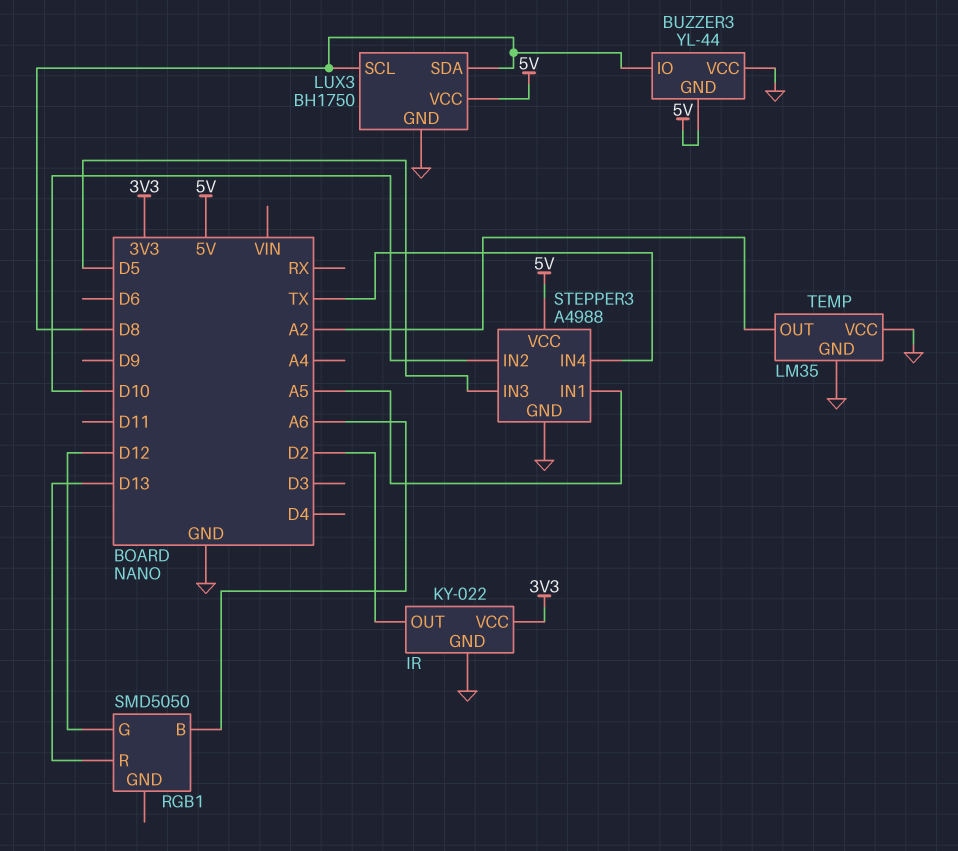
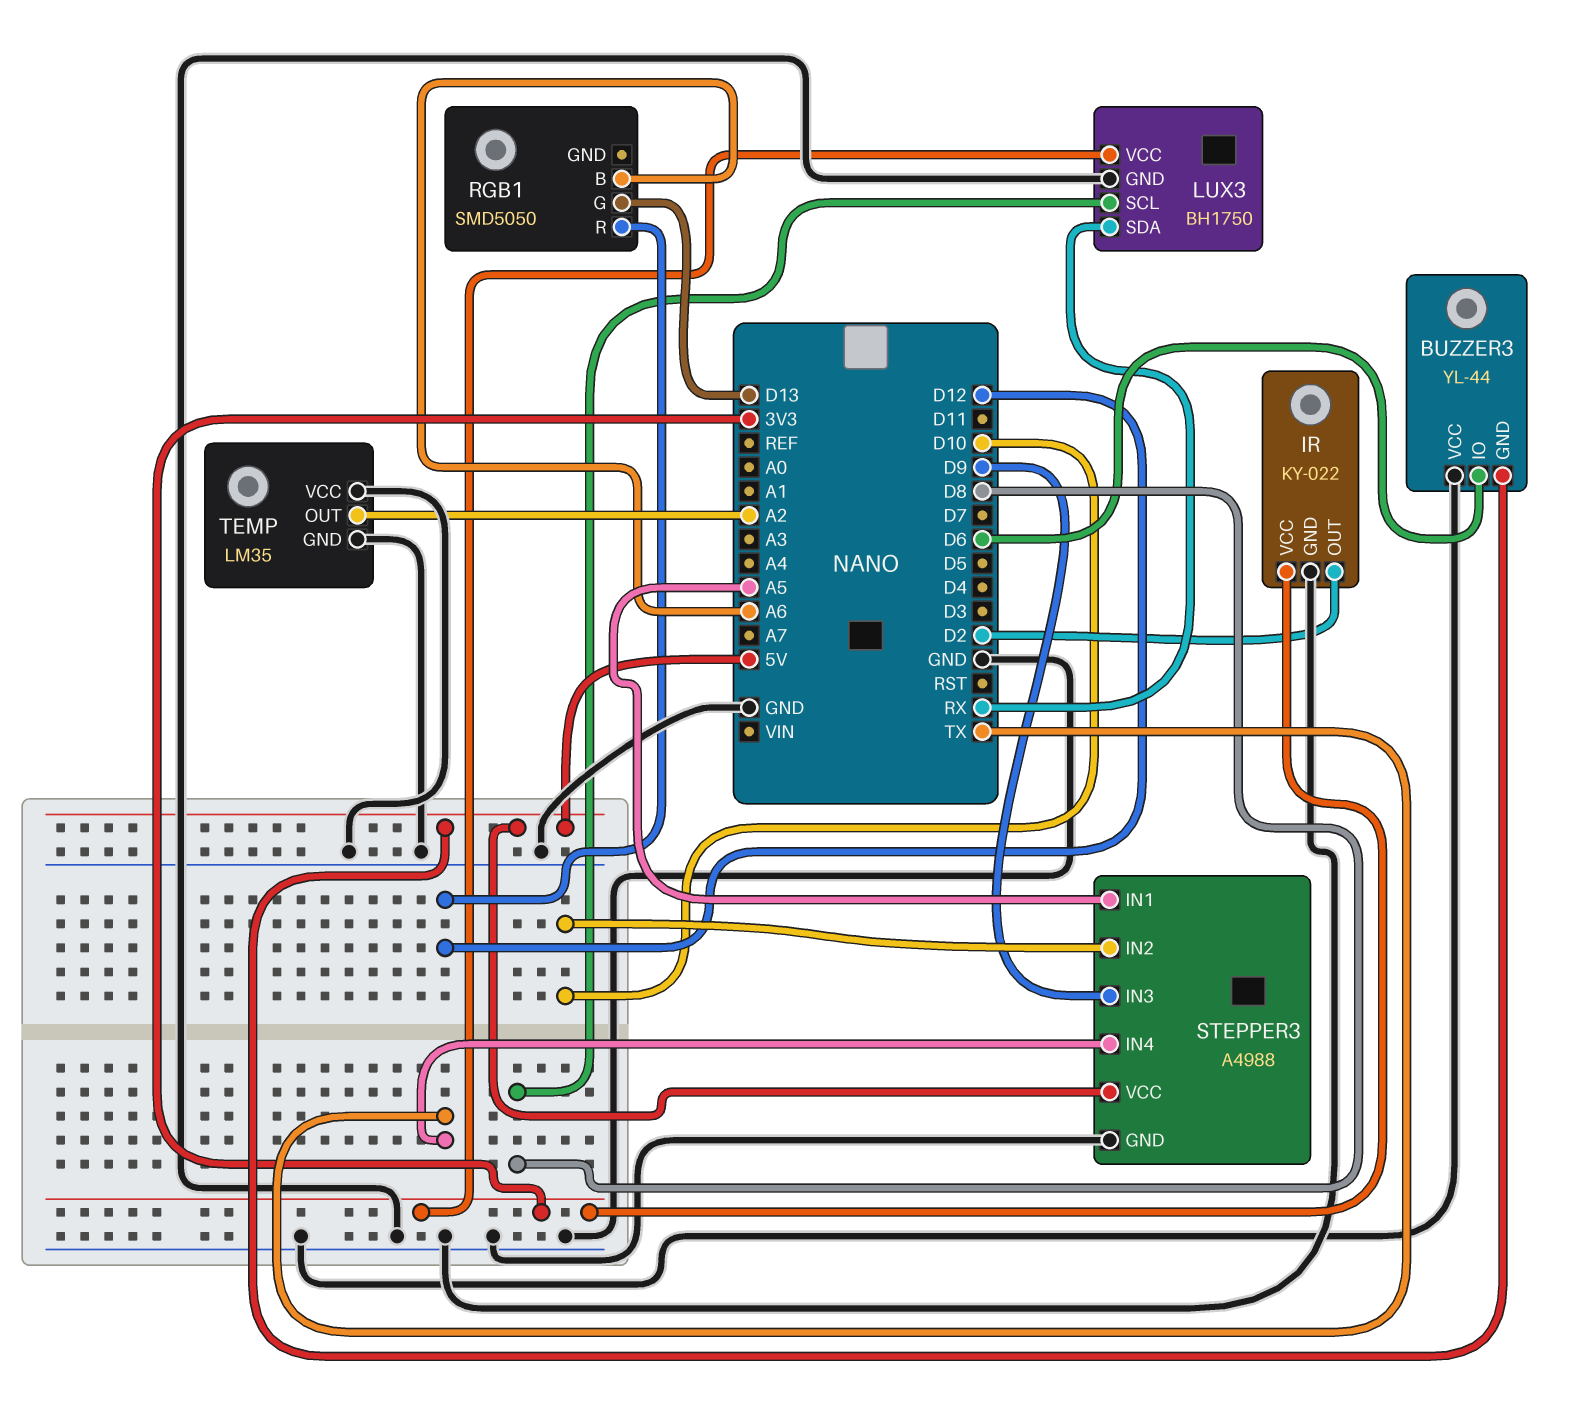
BUZZER3 pin IO: D8 -> D6
LUX3 pin SDA: D8 -> RX
LUX3 pin VCC: 5V -> 3V3
RGB1 pin G: D12 -> D13
RGB1 pin R: D13 -> D12
STEPPER3 pin IN3: D5 -> D9

